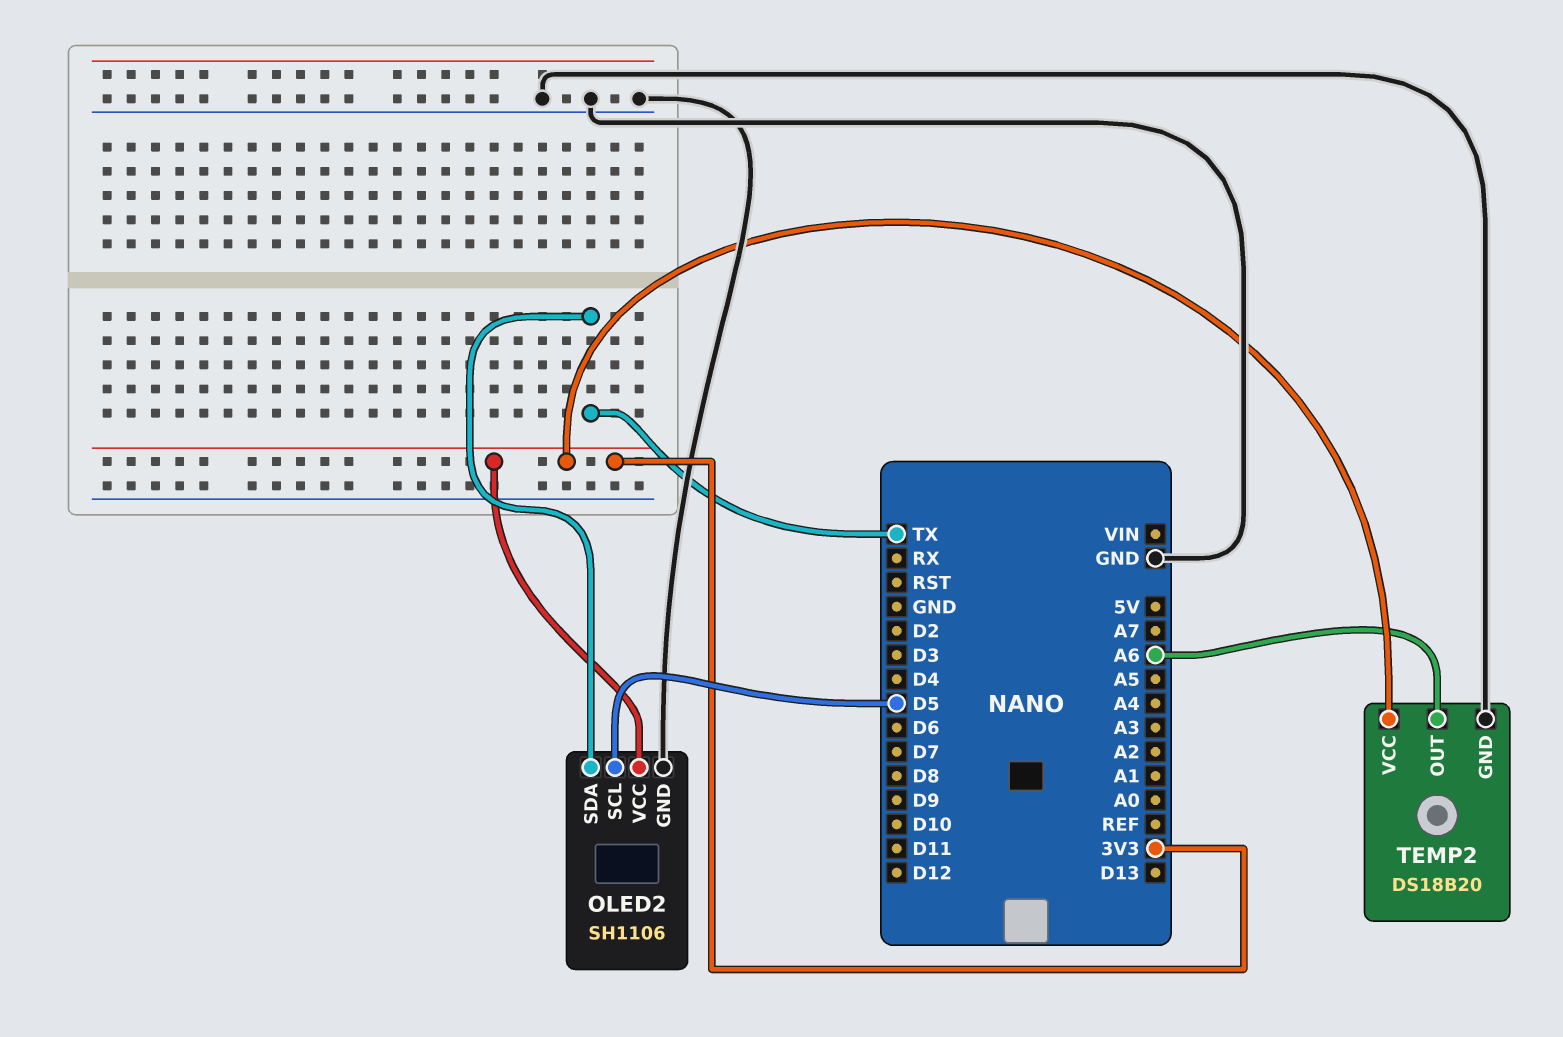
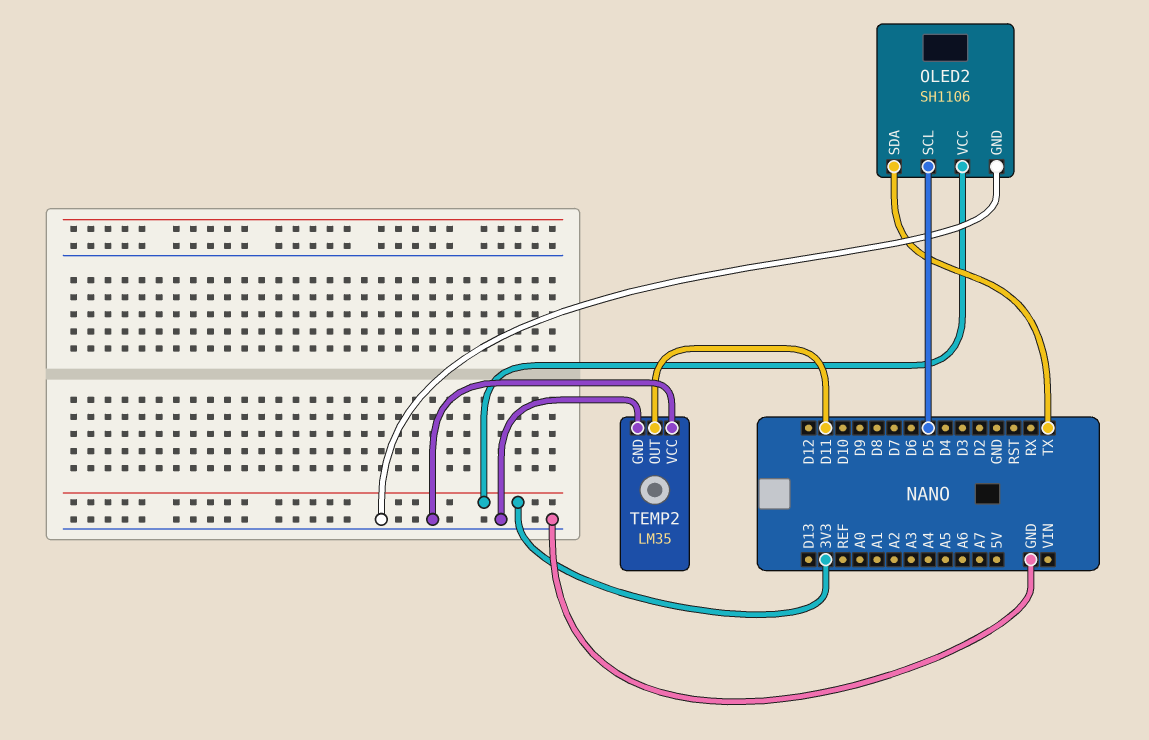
TEMP2: DS18B20 -> LM35
TEMP2 pin OUT: A6 -> D11
TEMP2 pin VCC: 3V3 -> GND

